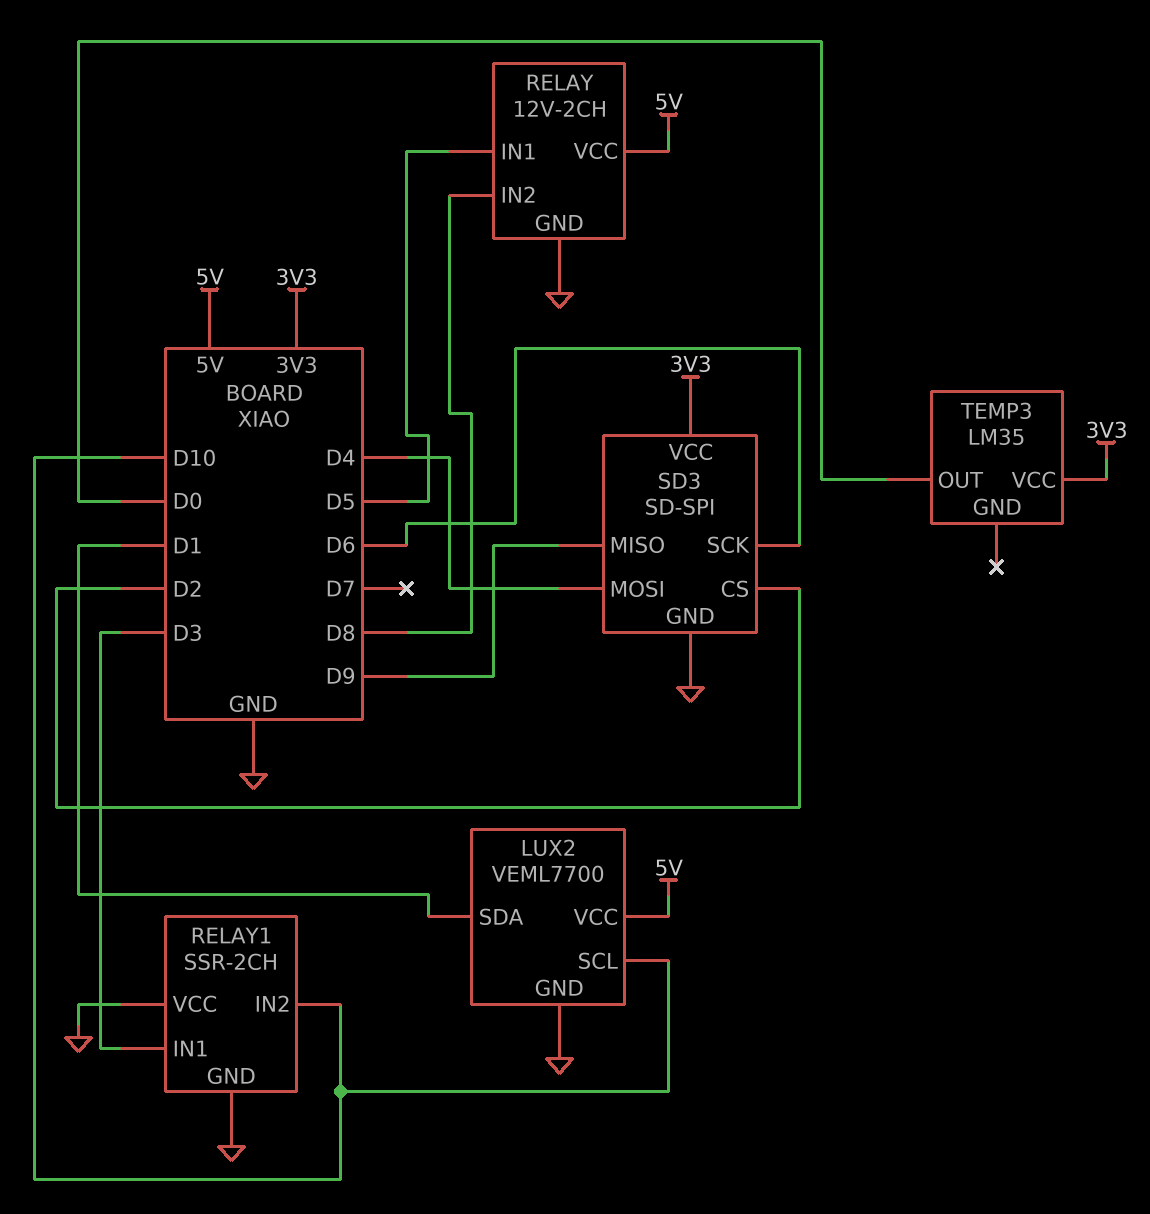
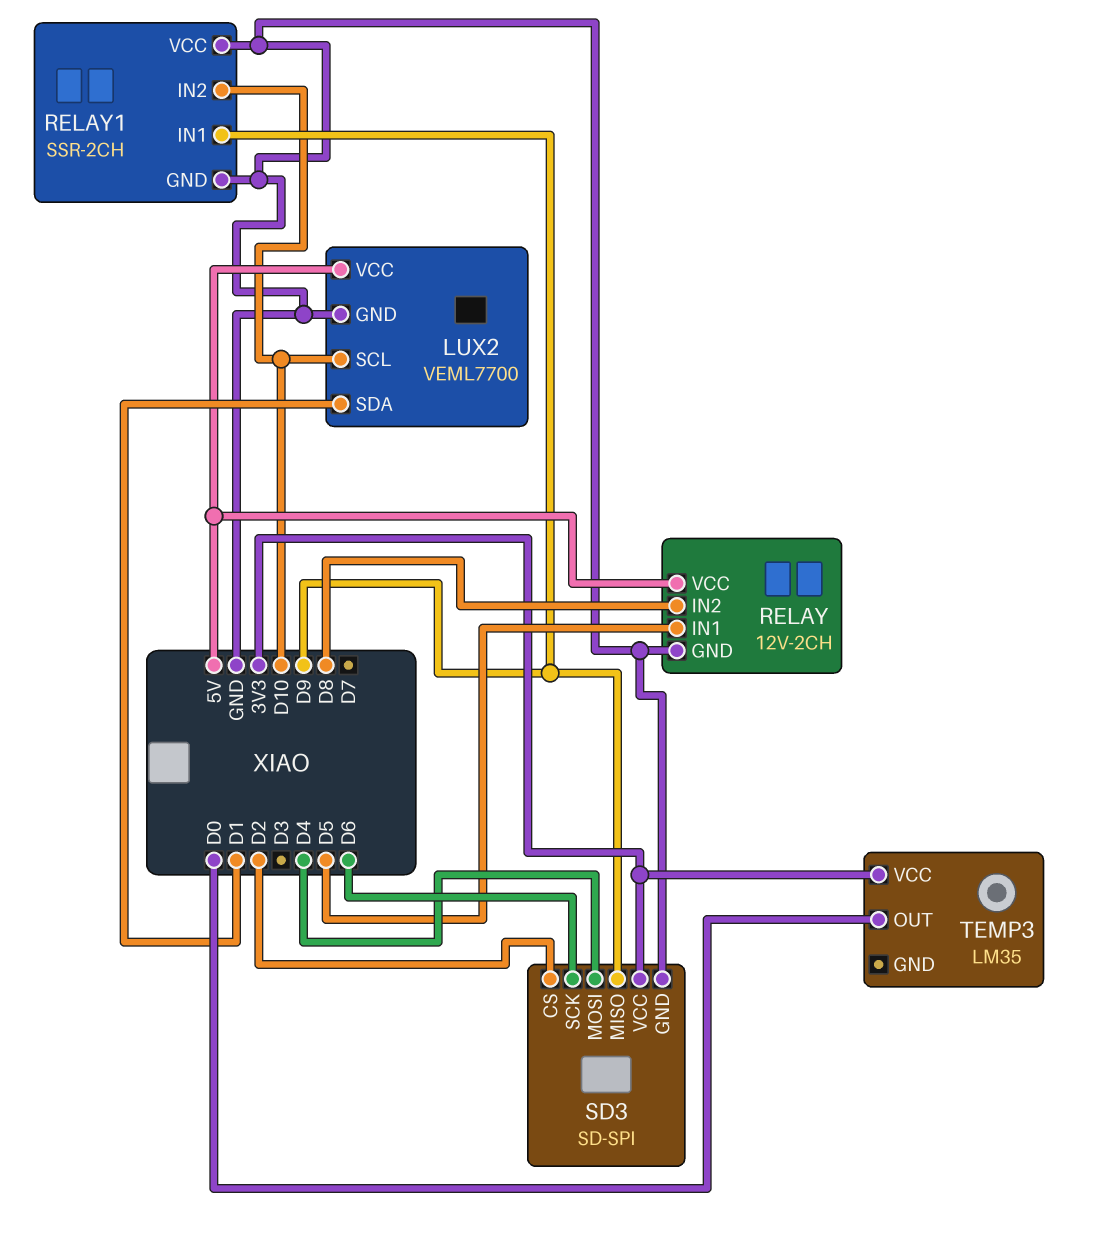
RELAY1 pin IN1: D3 -> D9

